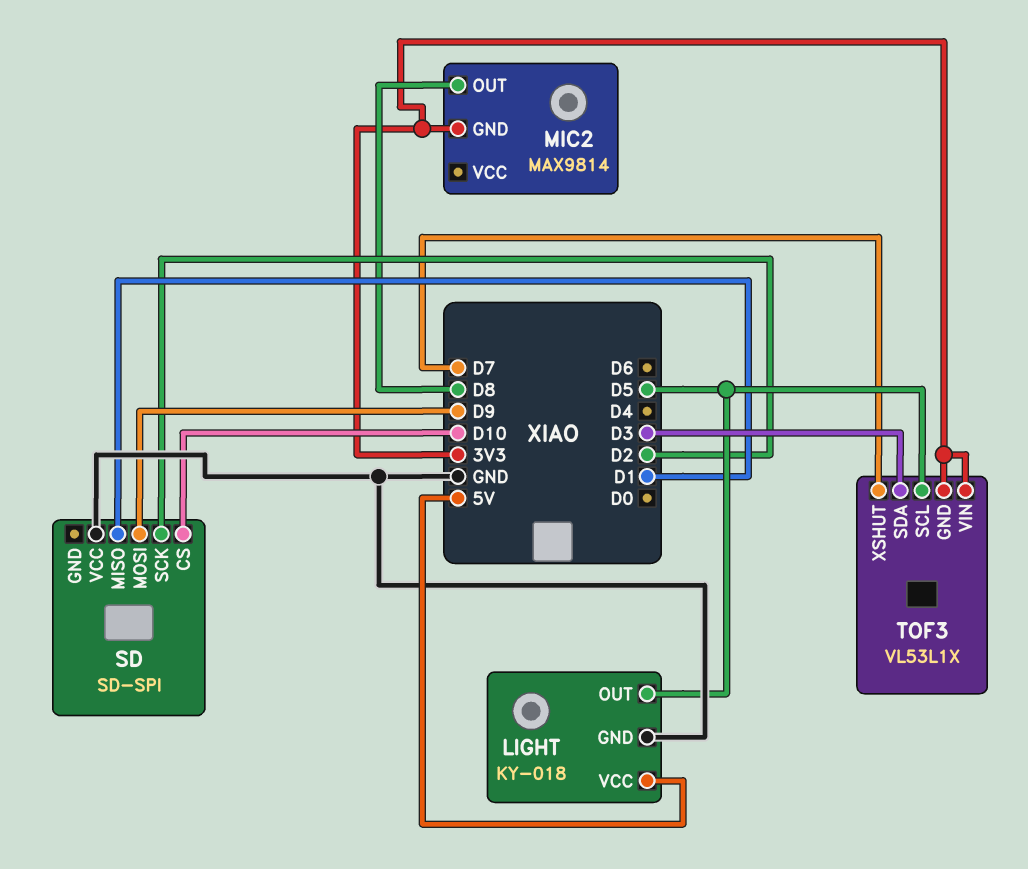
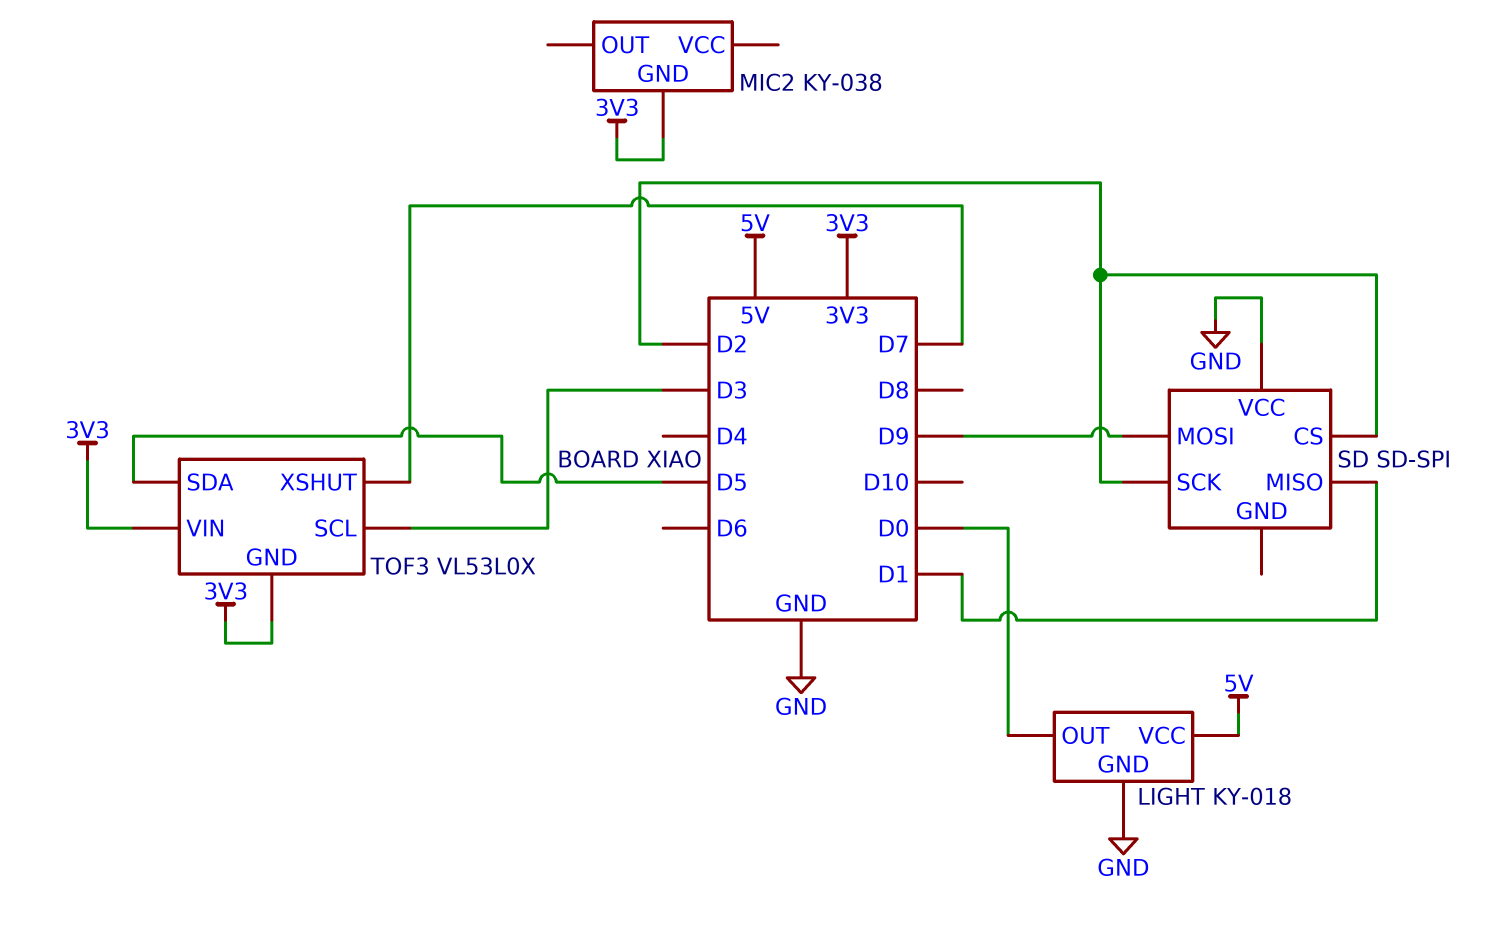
LIGHT pin OUT: D5 -> D0
MIC2: MAX9814 -> KY-038
MIC2 pin OUT: D8 -> none
SD pin CS: D10 -> D2
TOF3: VL53L1X -> VL53L0X
TOF3 pin SCL: D5 -> D3
TOF3 pin SDA: D3 -> D5

